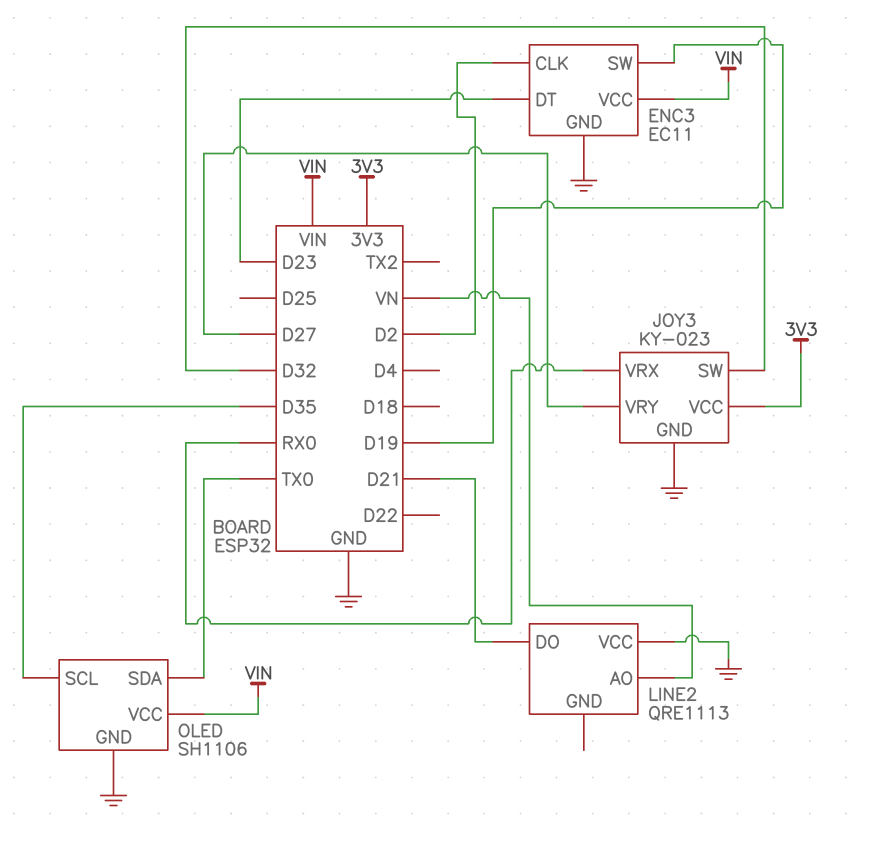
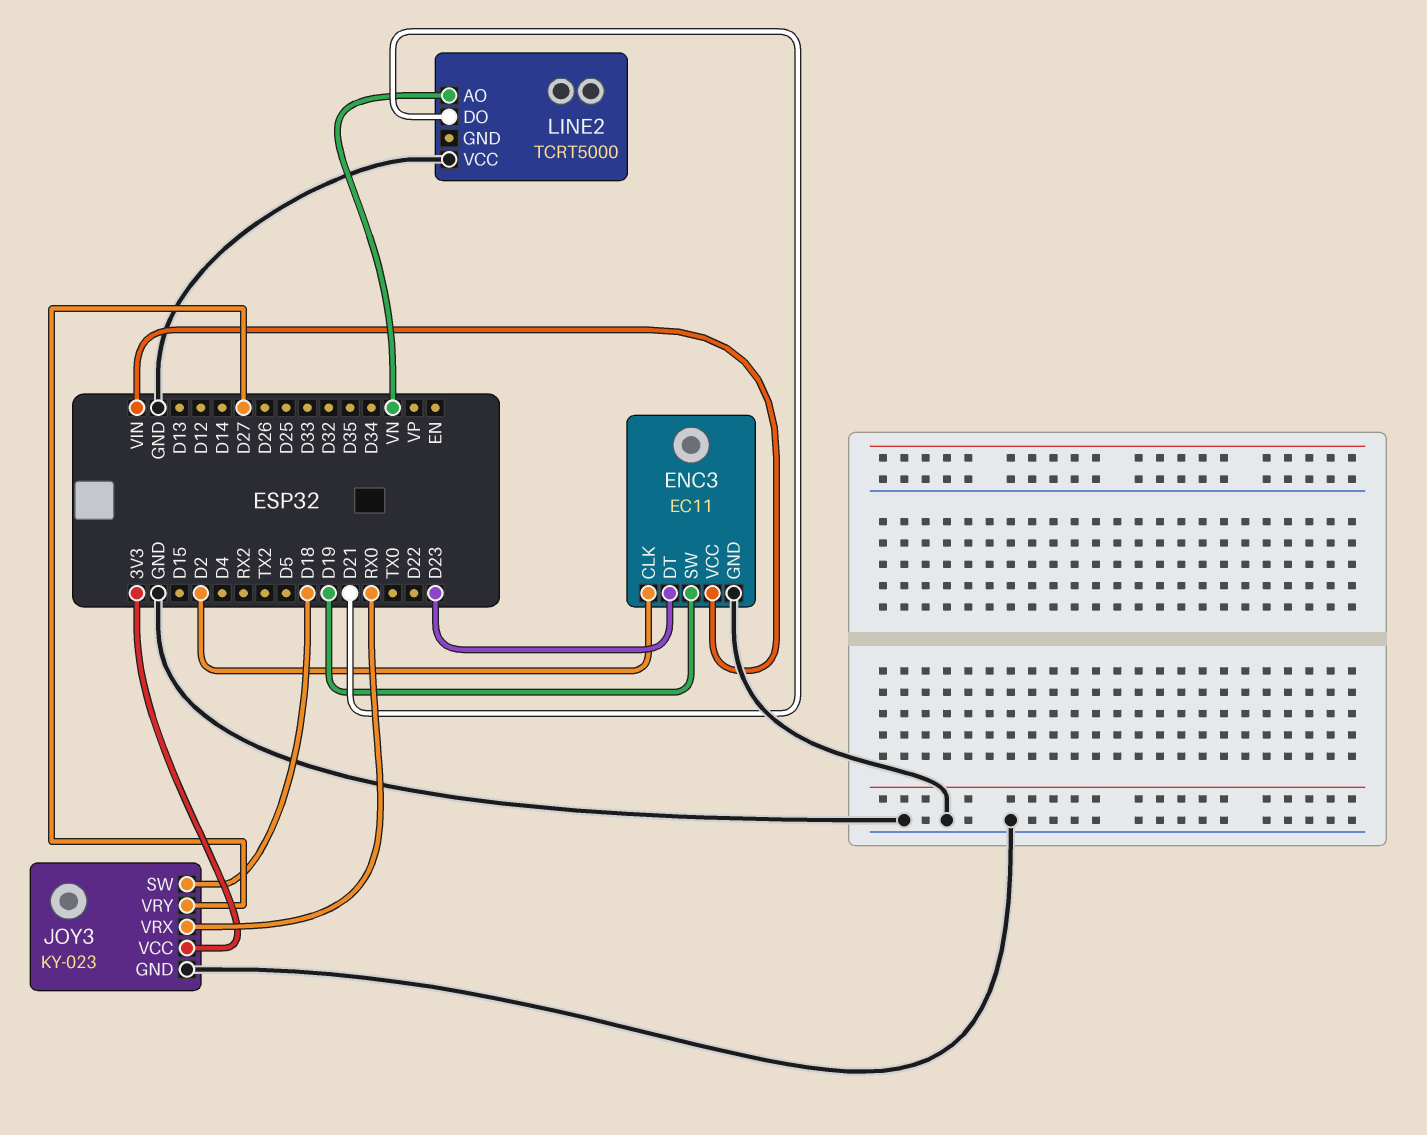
JOY3 pin SW: D32 -> D18
LINE2: QRE1113 -> TCRT5000
OLED: SH1106 -> none
OLED pin GND: GND -> none
OLED pin SCL: D35 -> none
OLED pin SDA: TX0 -> none
OLED pin VCC: VIN -> none

